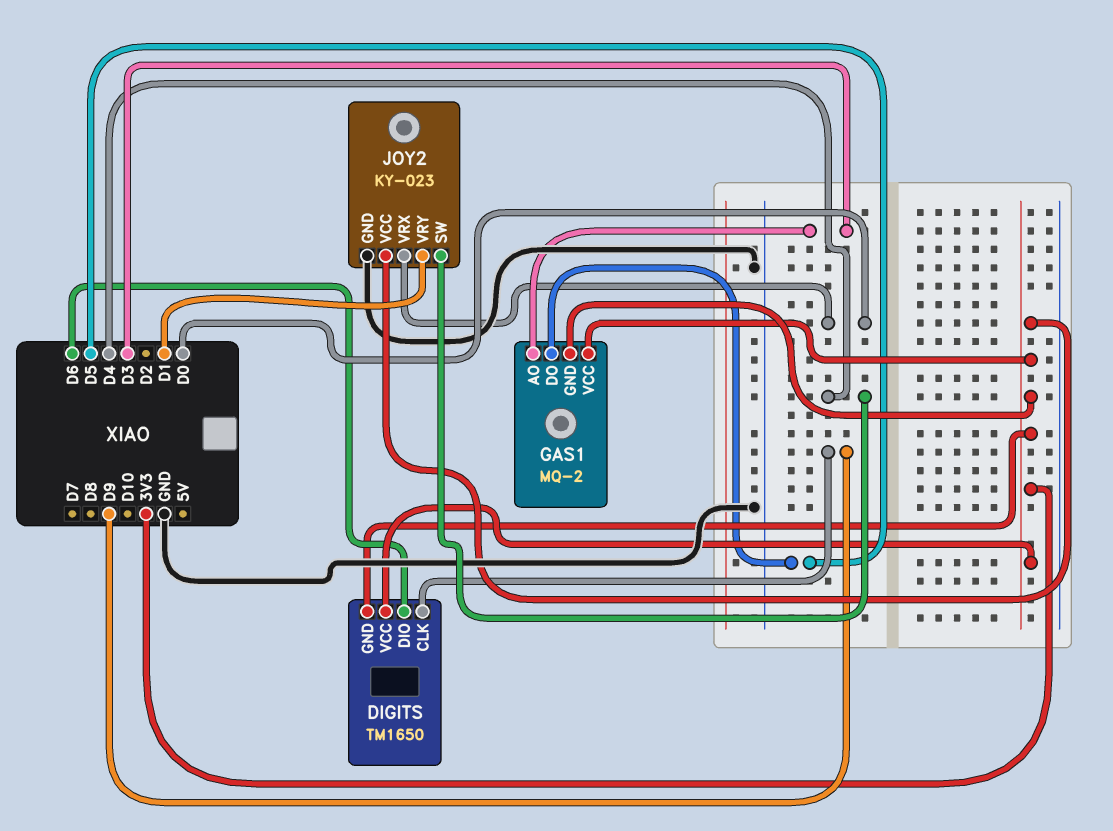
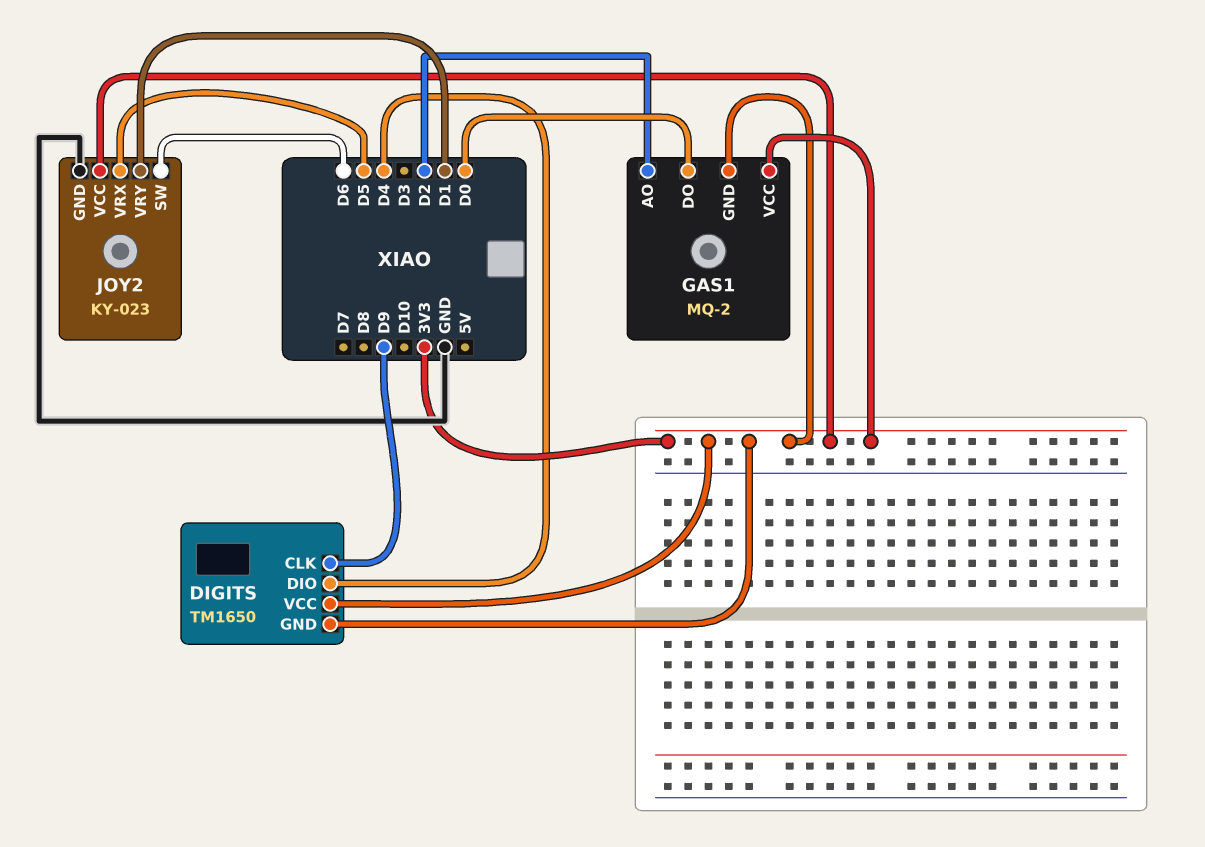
DIGITS pin DIO: D6 -> D4
GAS1 pin AO: D3 -> D2
GAS1 pin DO: D5 -> D0
JOY2 pin SW: D4 -> D6
JOY2 pin VRX: D0 -> D5

